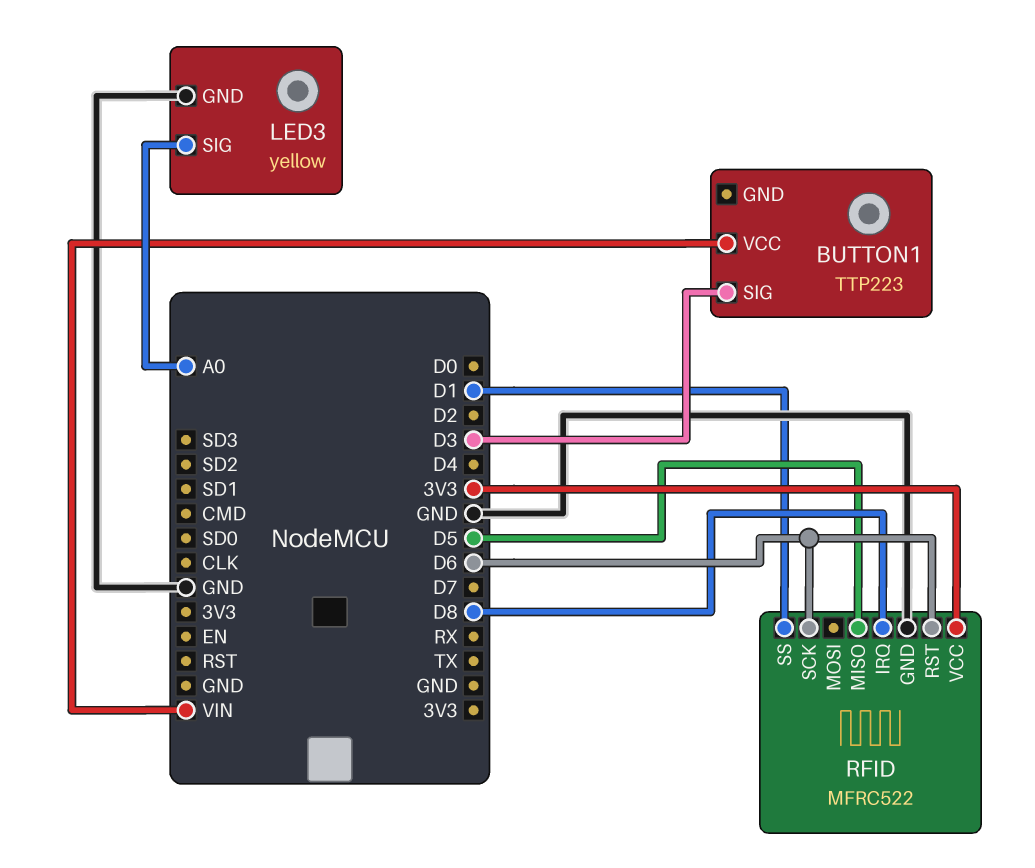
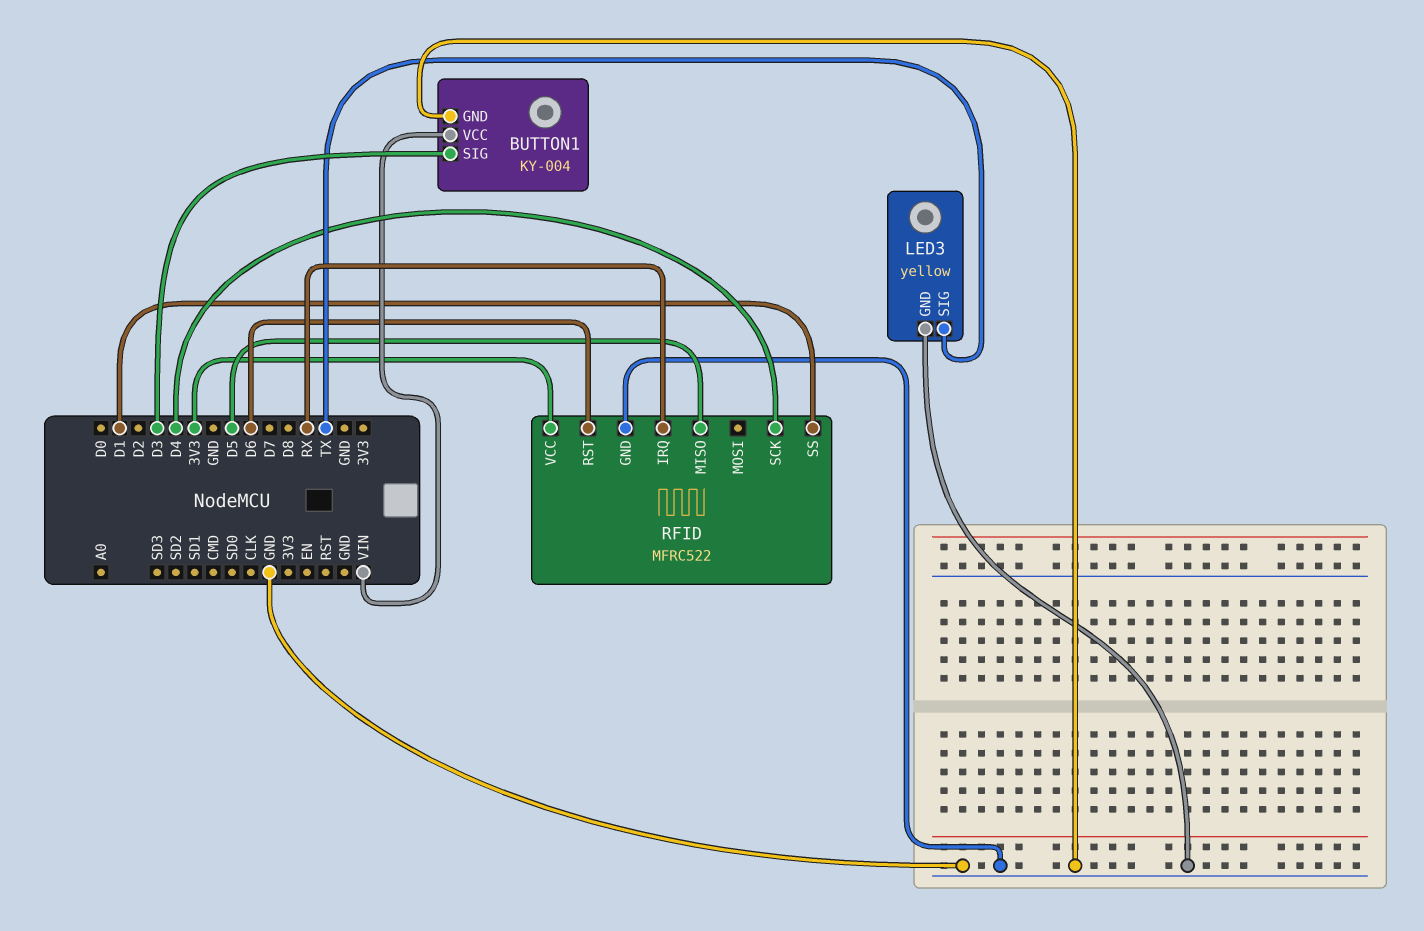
BUTTON1: TTP223 -> KY-004
BUTTON1 pin GND: none -> GND
LED3 pin SIG: A0 -> TX
RFID pin IRQ: D8 -> RX
RFID pin SCK: D6 -> D4

